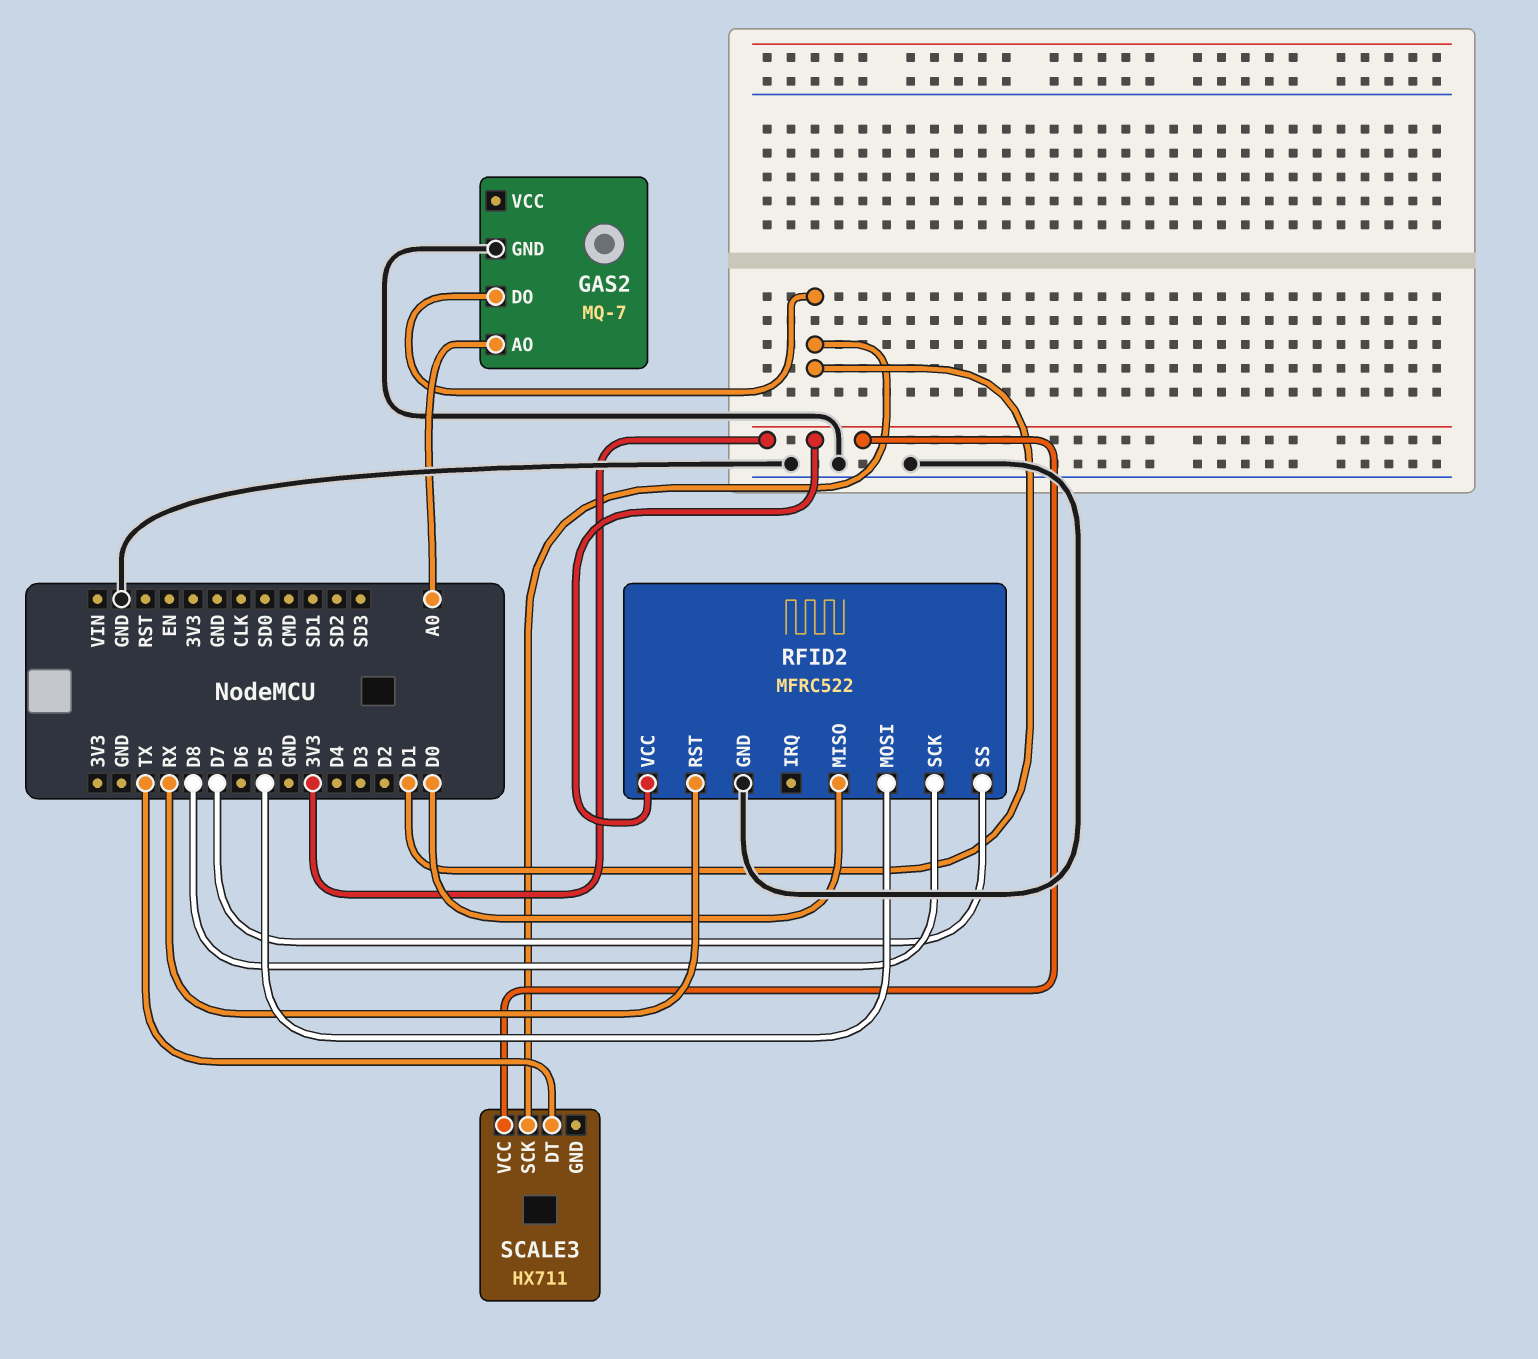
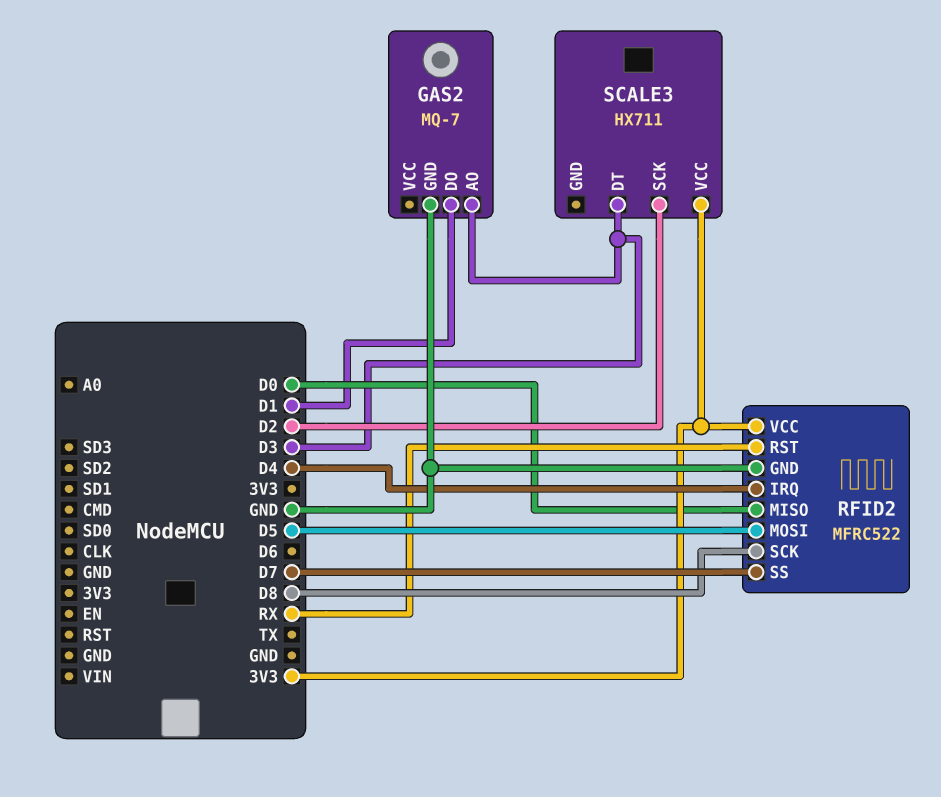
GAS2 pin AO: A0 -> D3
RFID2 pin IRQ: none -> D4
SCALE3 pin DT: TX -> D3
SCALE3 pin SCK: D1 -> D2

